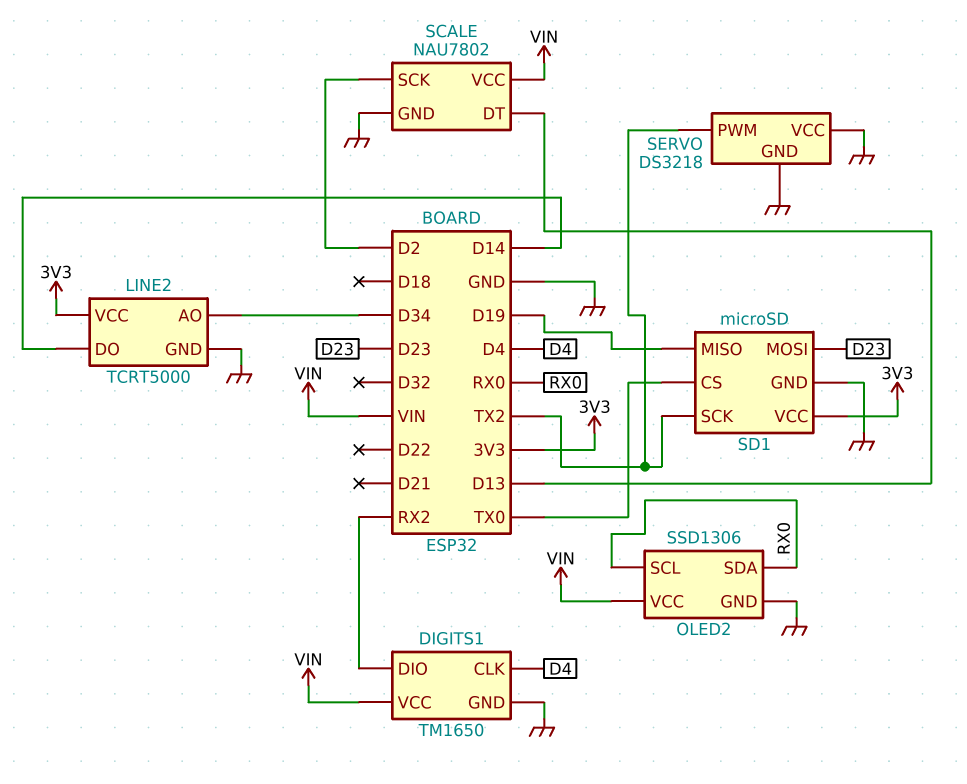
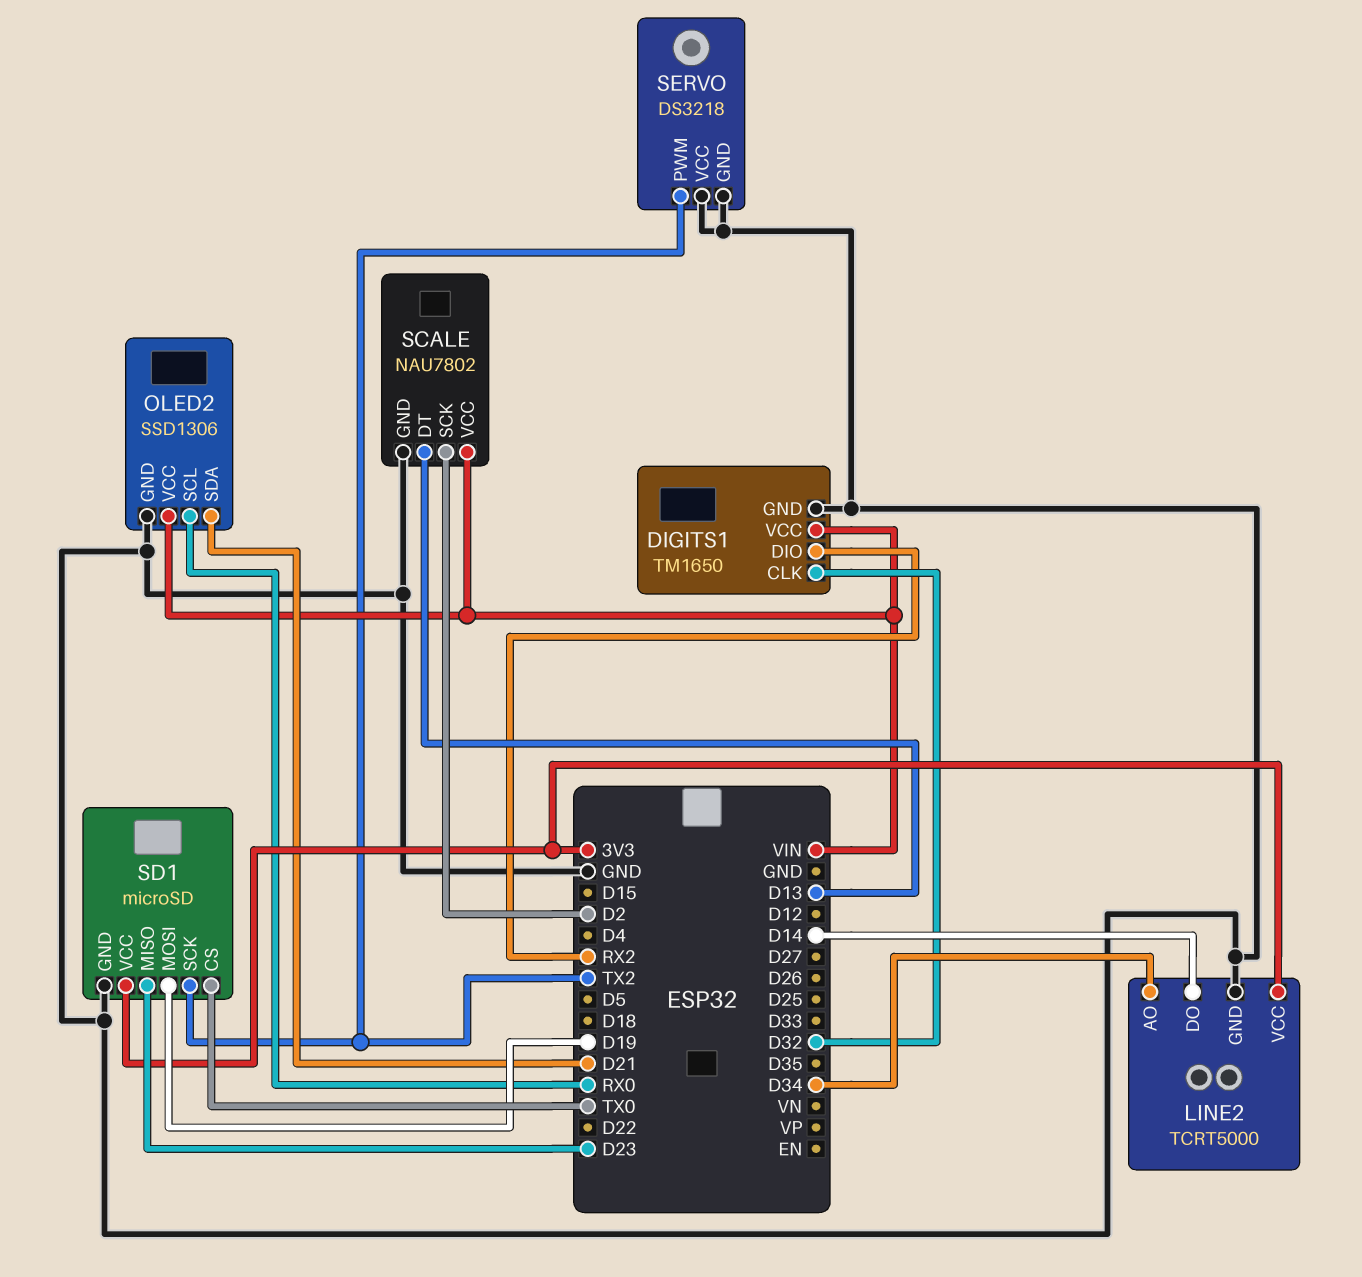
DIGITS1 pin CLK: D4 -> D32
OLED2 pin SDA: RX0 -> D21
SD1 pin MISO: D19 -> D23
SD1 pin MOSI: D23 -> D19

